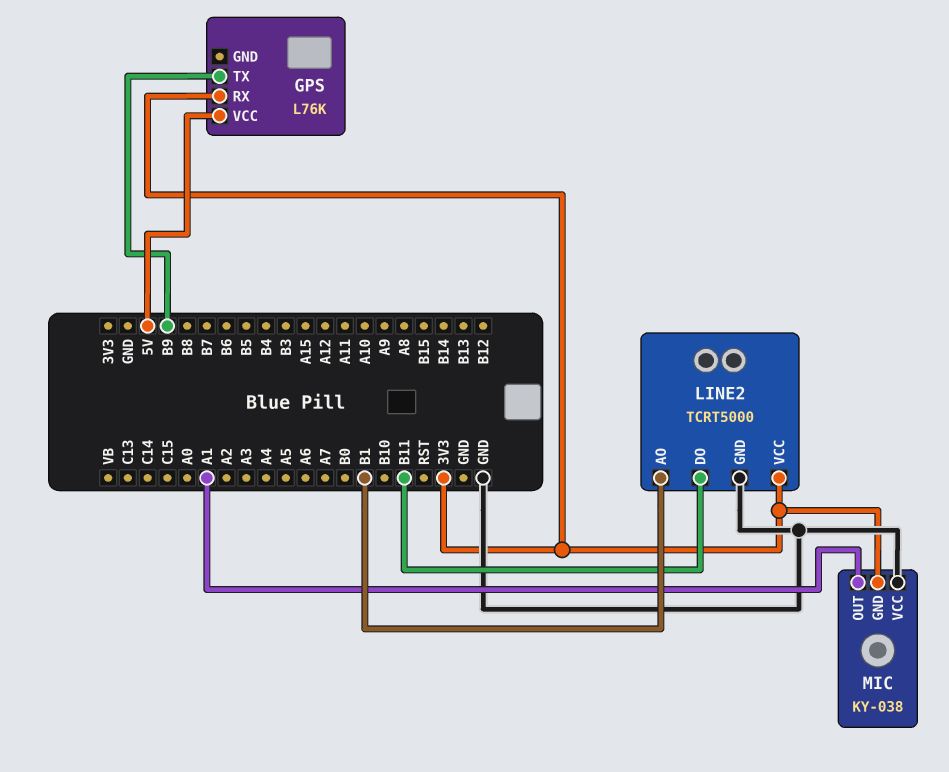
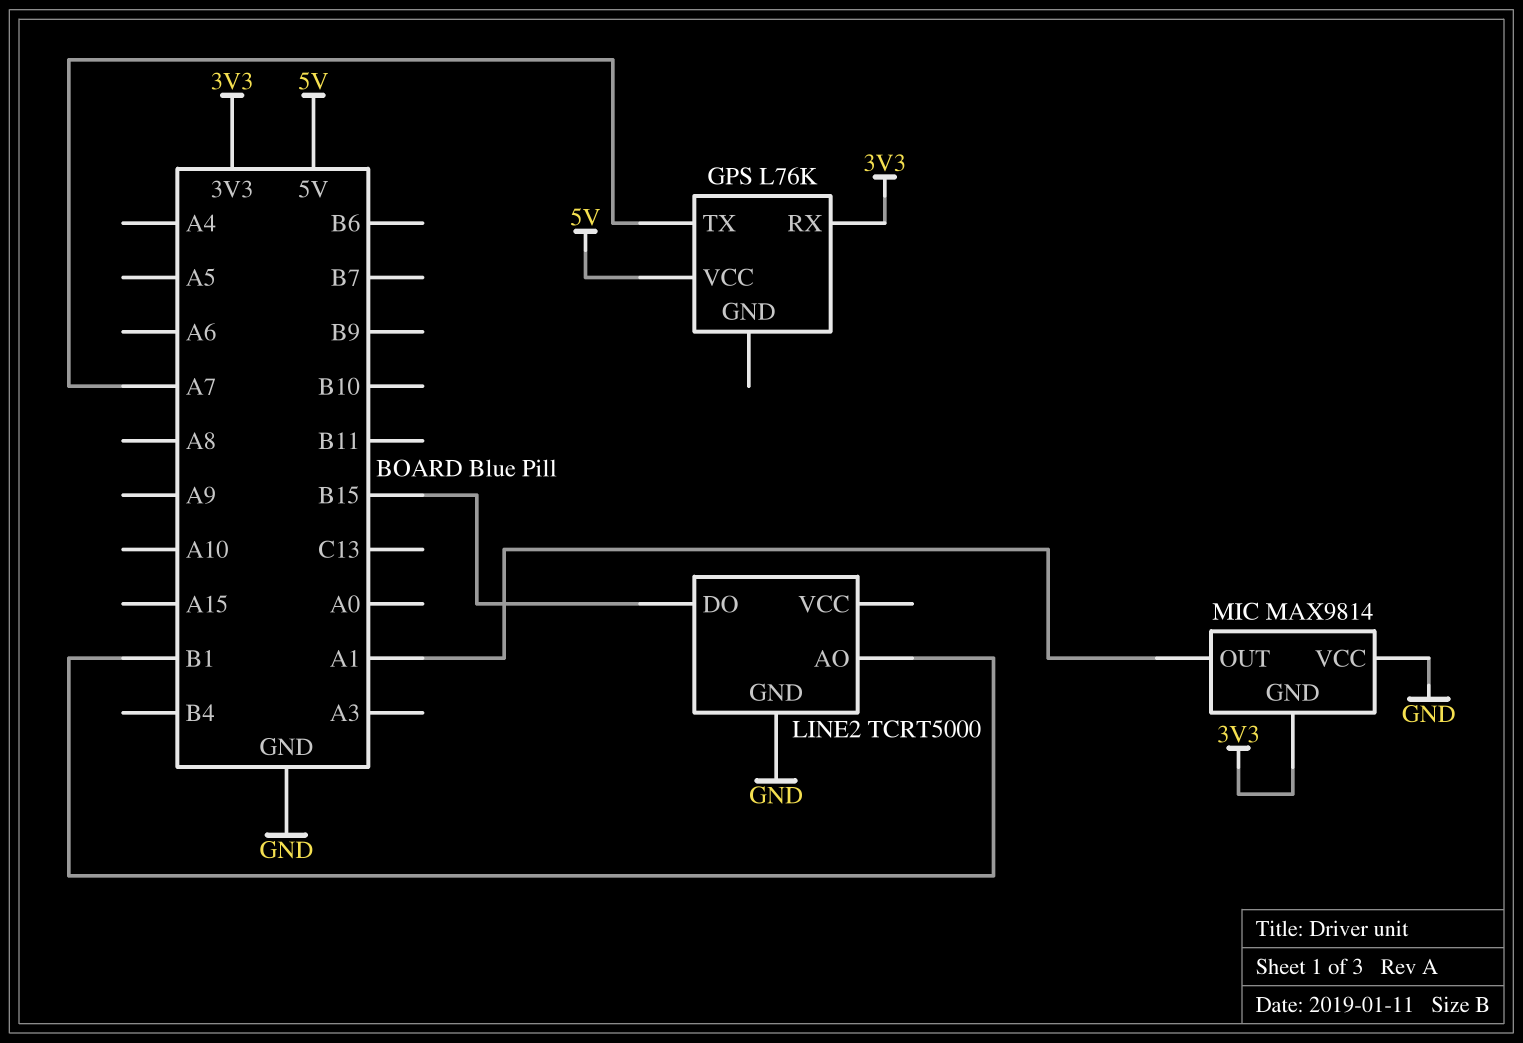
GPS pin TX: B9 -> A7
LINE2 pin DO: B11 -> B15
LINE2 pin VCC: 3V3 -> none
MIC: KY-038 -> MAX9814

